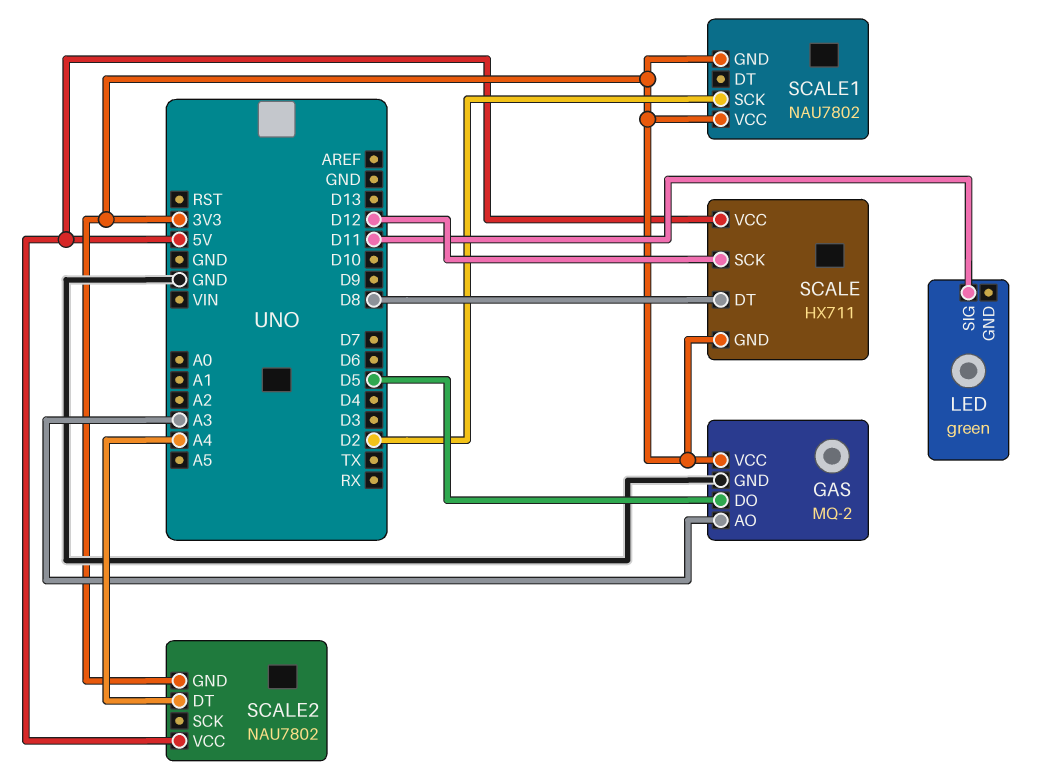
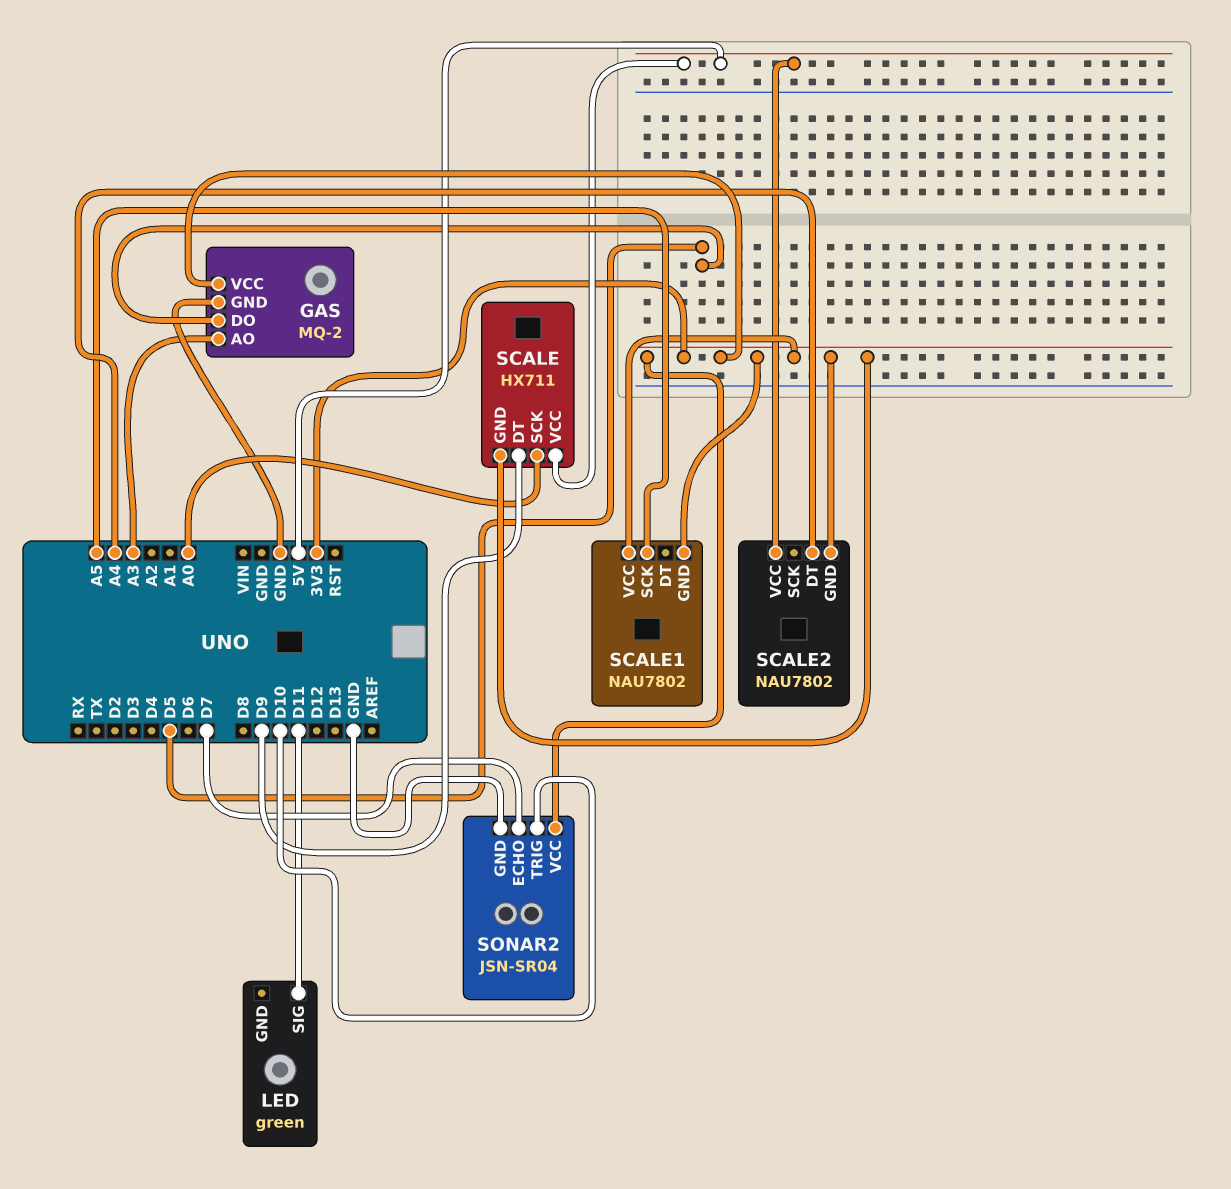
SCALE pin DT: D8 -> D9
SCALE pin SCK: D12 -> A0
SCALE1 pin SCK: D2 -> A5
SONAR2: none -> JSN-SR04
SONAR2 pin ECHO: none -> D7
SONAR2 pin GND: none -> GND
SONAR2 pin TRIG: none -> D10
SONAR2 pin VCC: none -> 3V3

